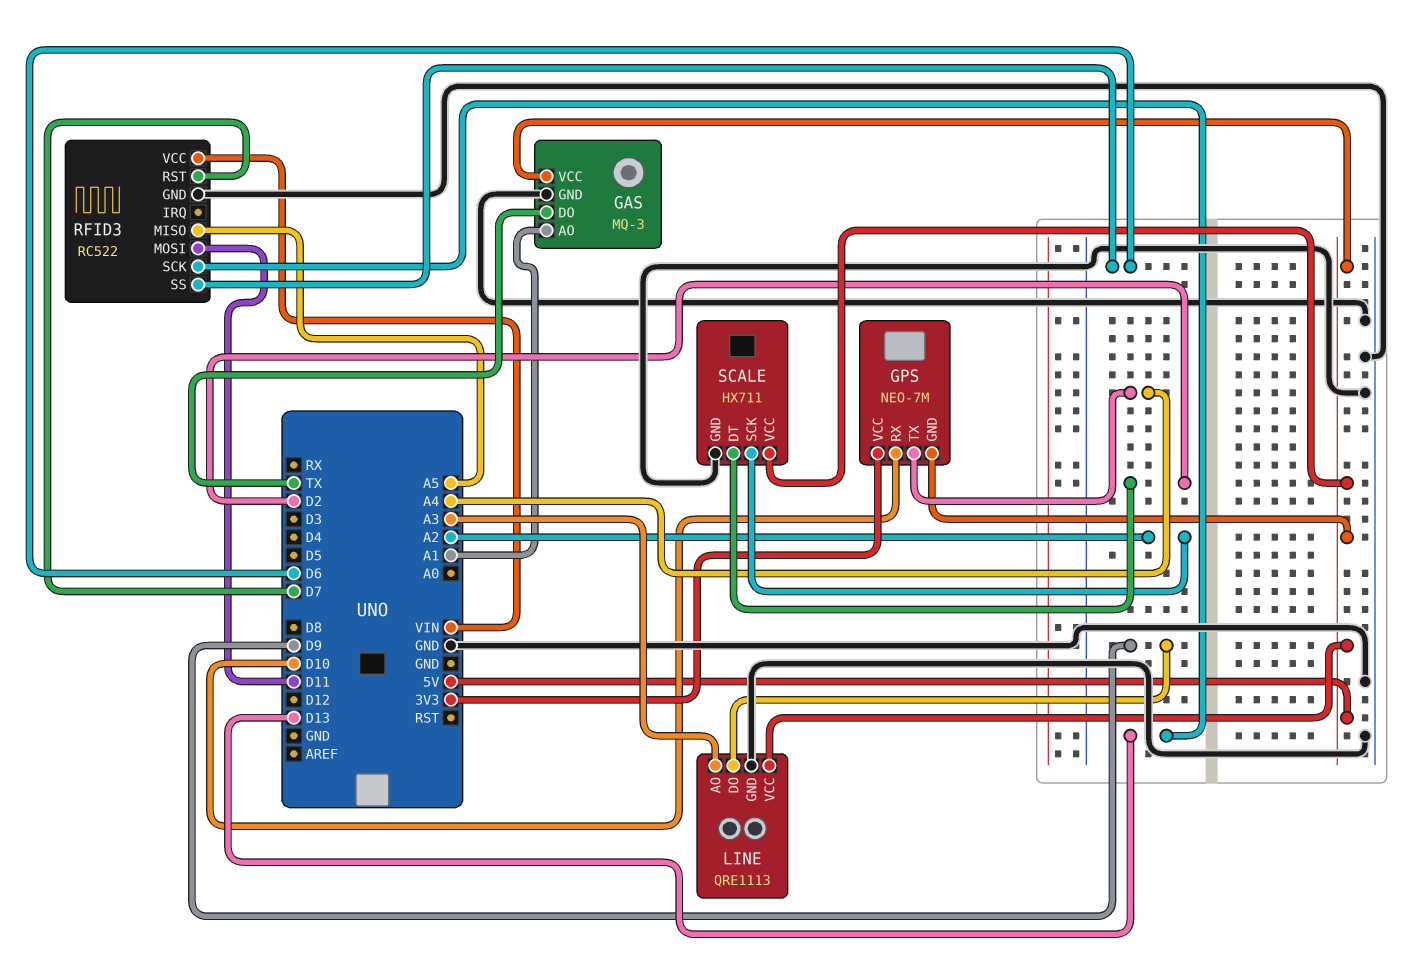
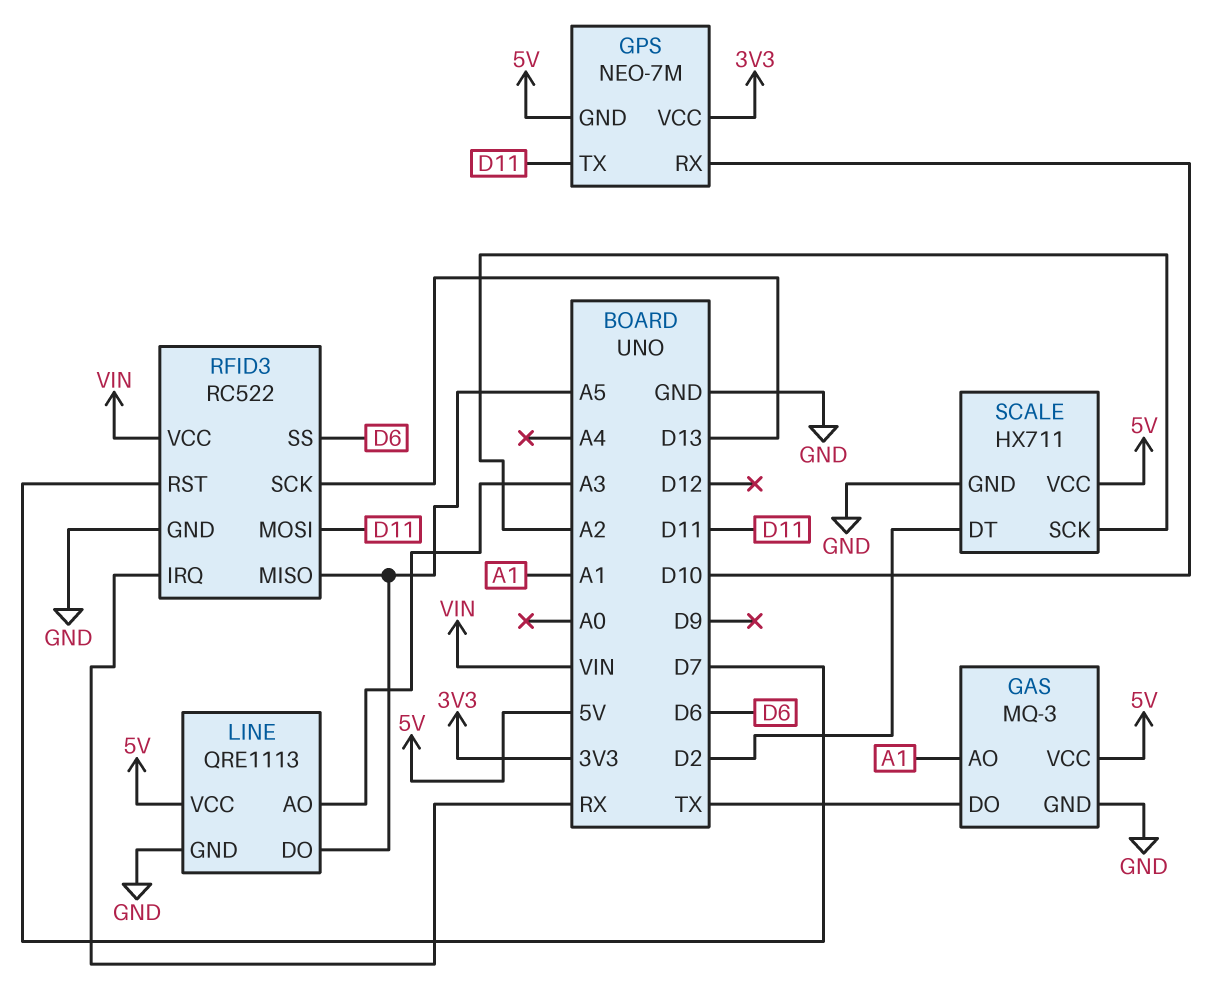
GPS pin TX: A4 -> D11
LINE pin DO: D9 -> A5
RFID3 pin IRQ: none -> RX

